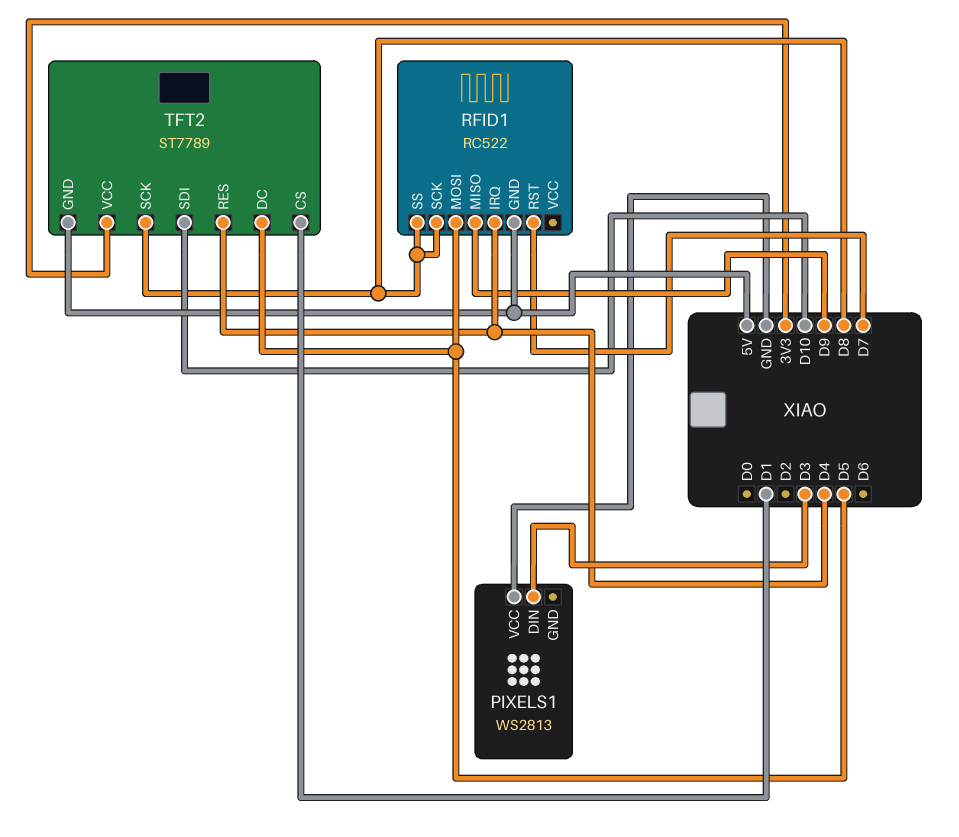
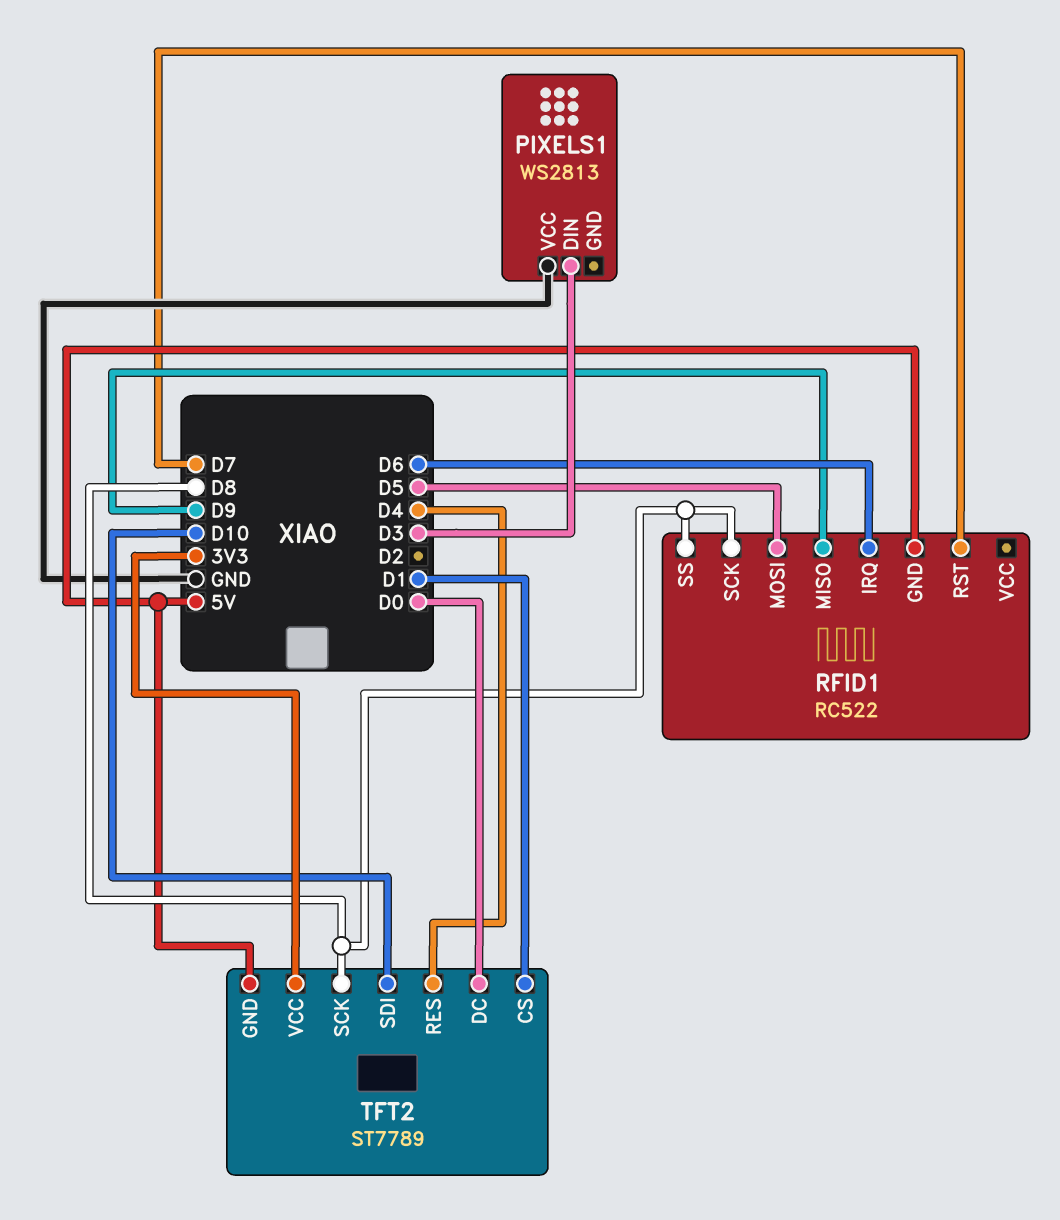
RFID1 pin IRQ: D4 -> D6
TFT2 pin DC: D5 -> D0

